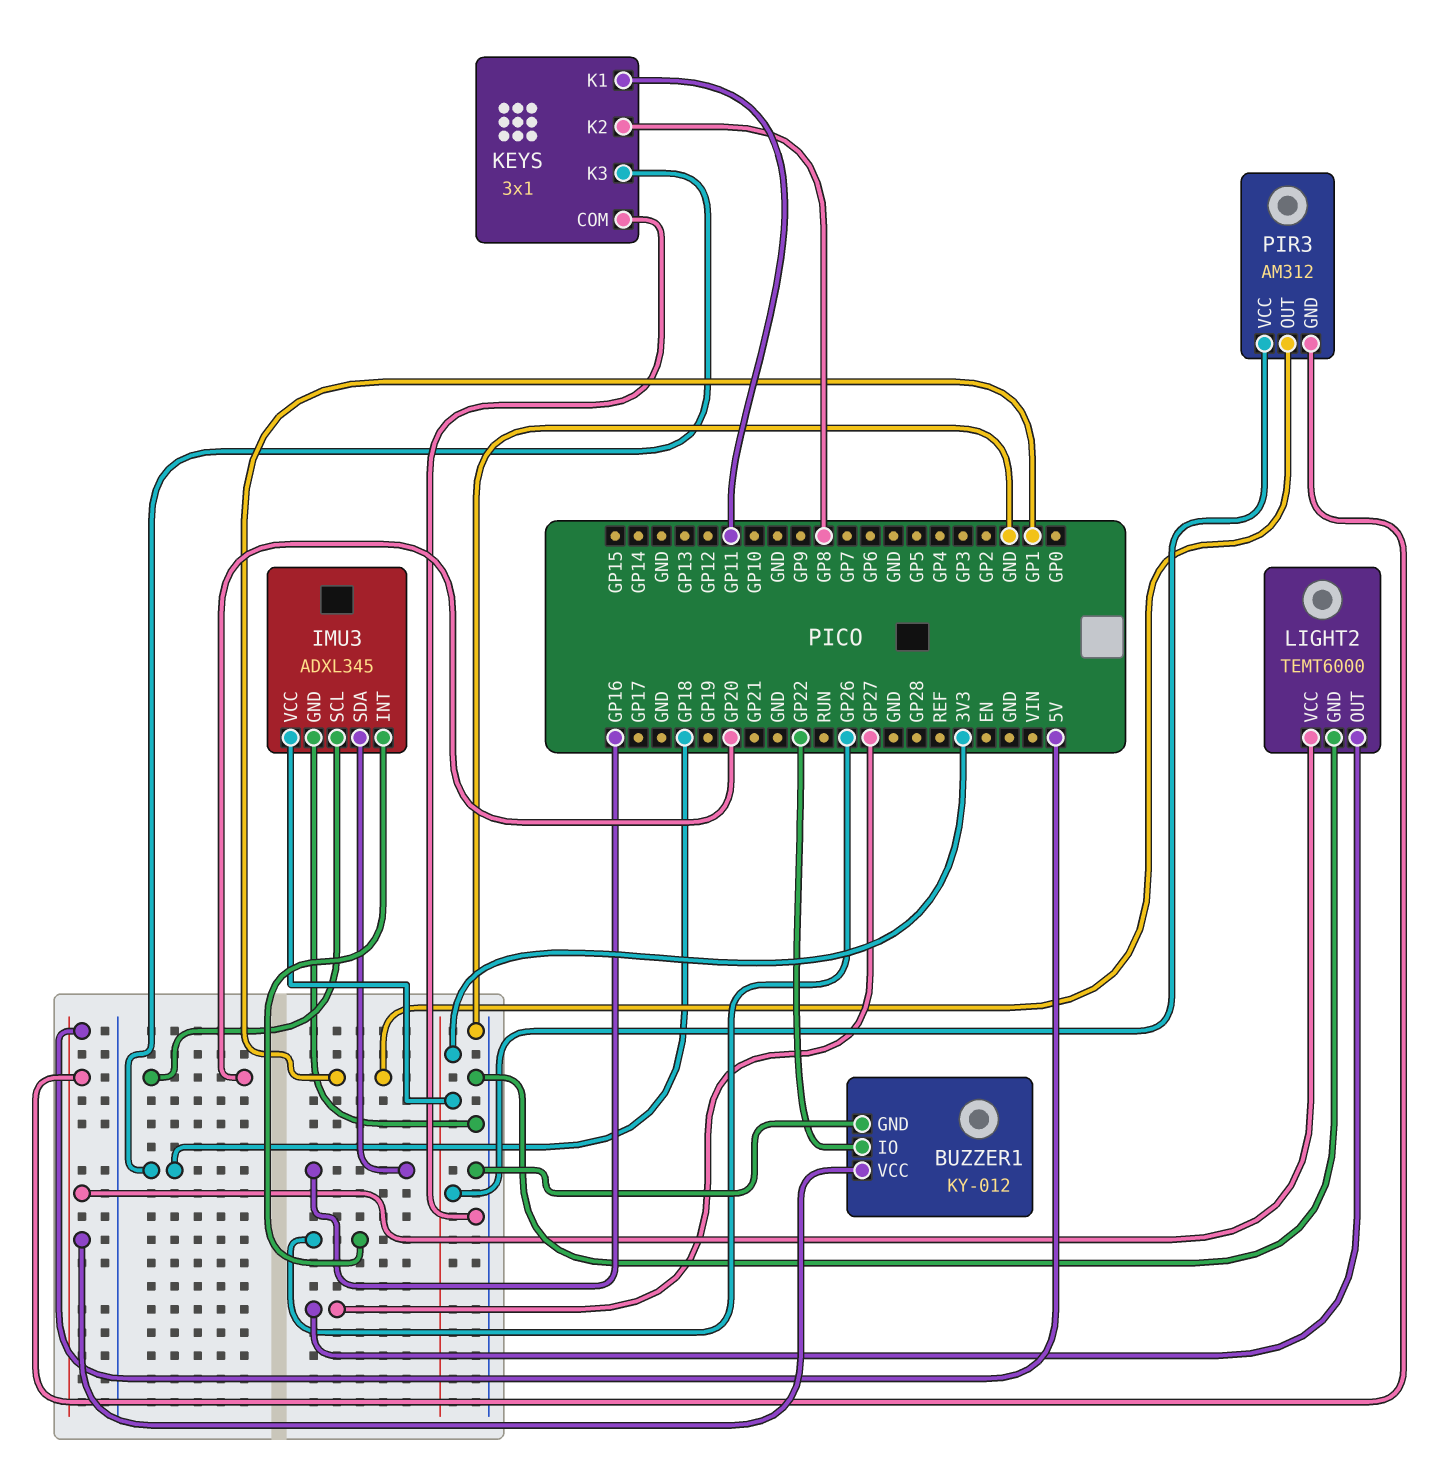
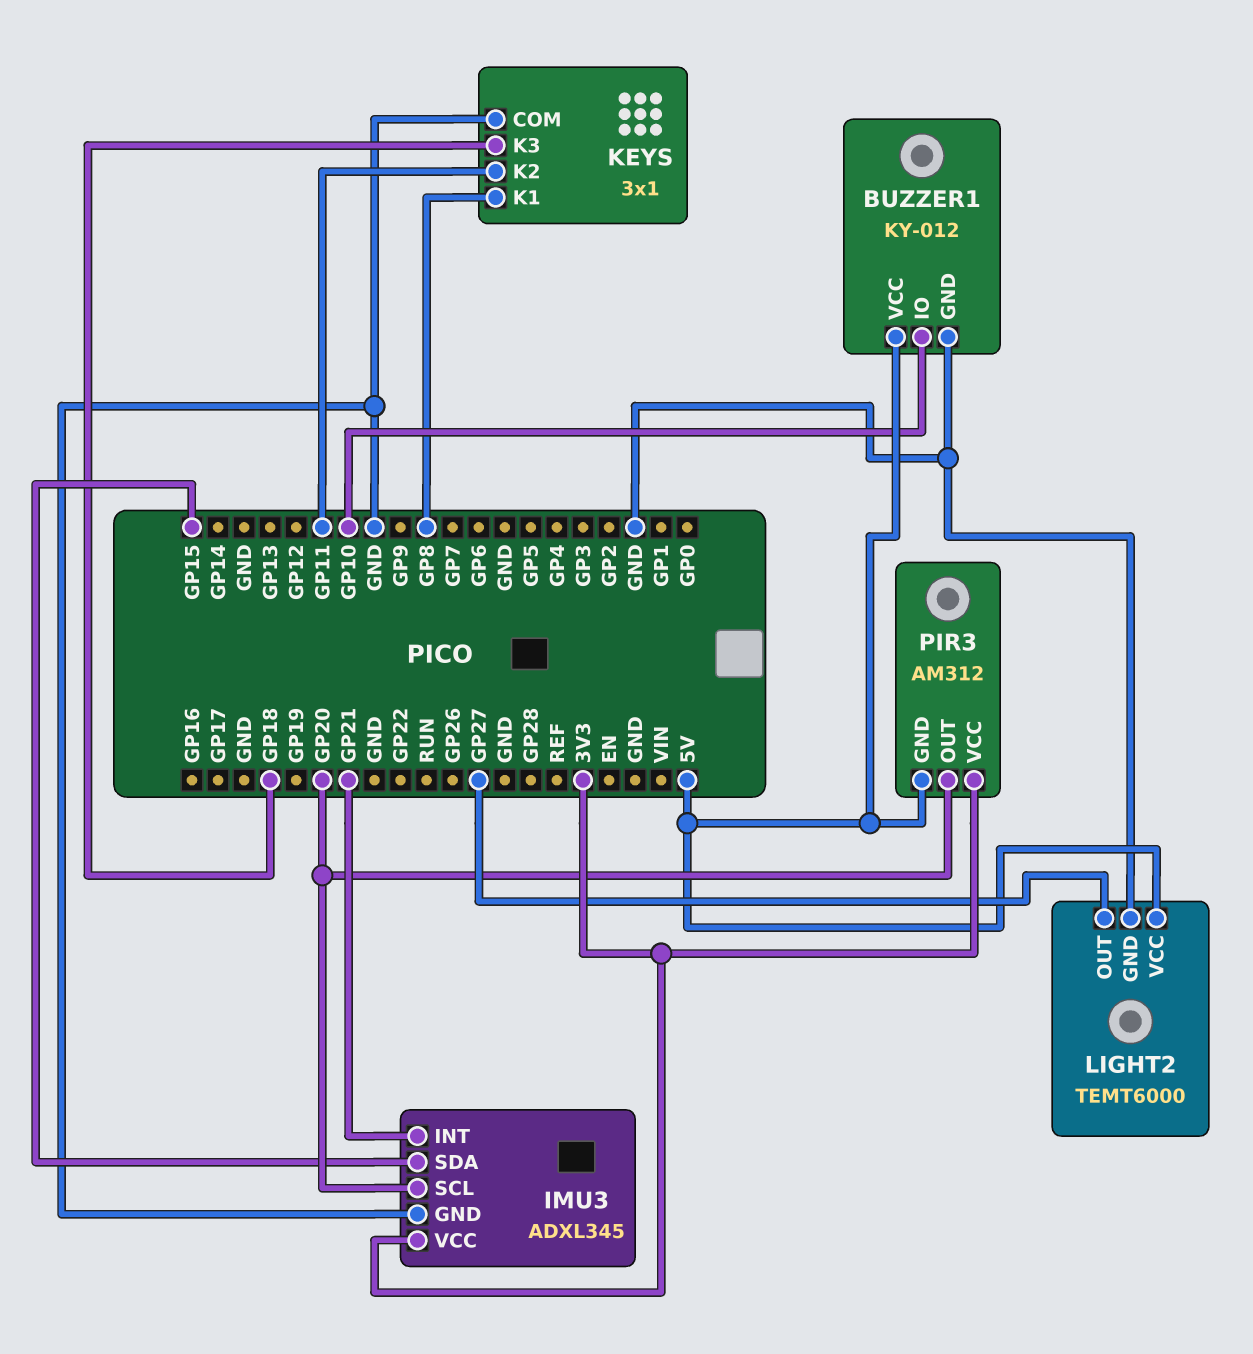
BUZZER1 pin IO: GP22 -> GP10
IMU3 pin INT: GP26 -> GP21
IMU3 pin SDA: GP16 -> GP15
KEYS pin K1: GP11 -> GP8
KEYS pin K2: GP8 -> GP11
PIR3 pin OUT: GP1 -> GP20

